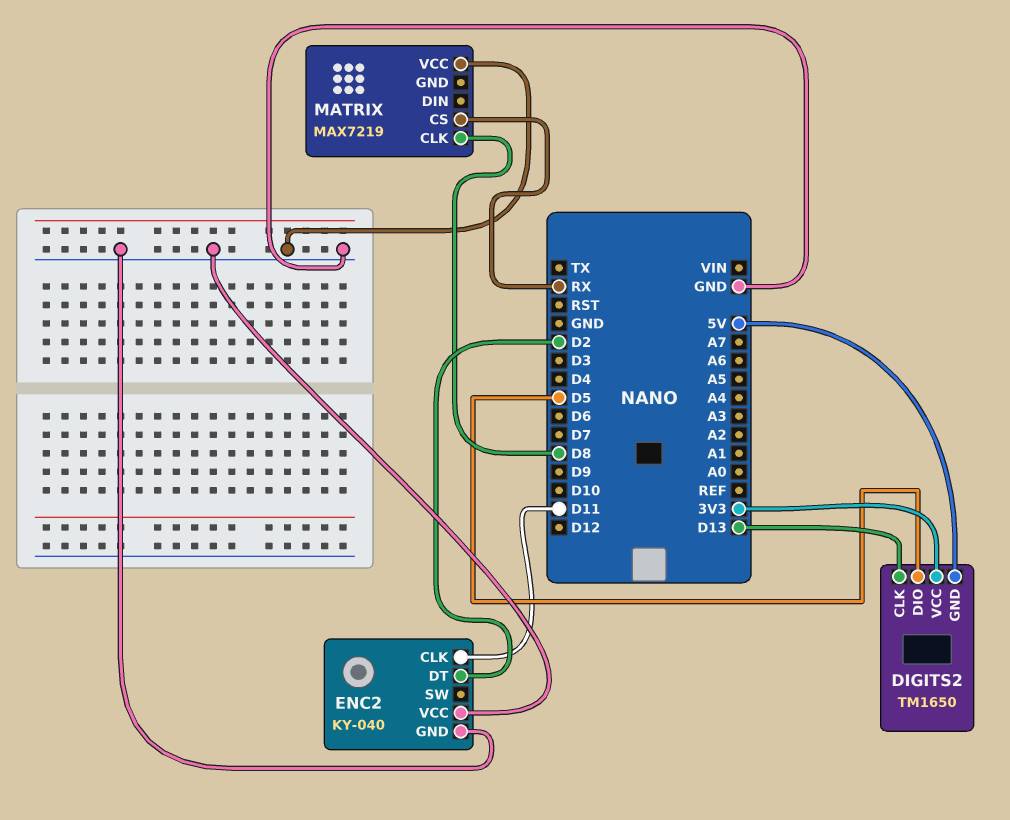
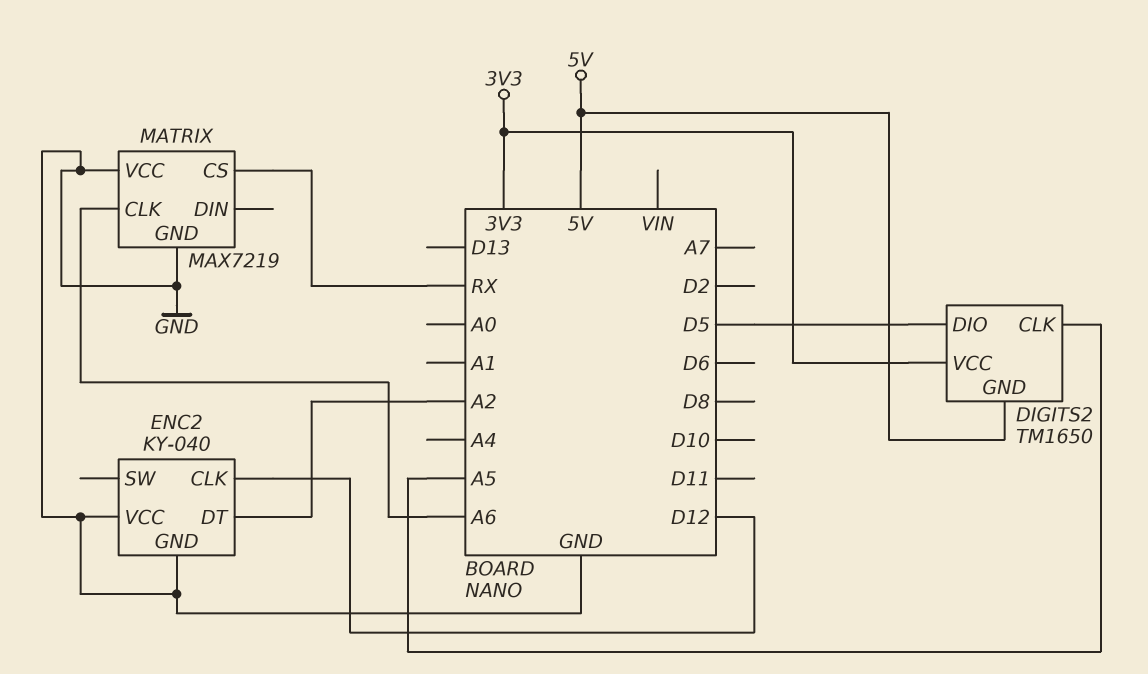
DIGITS2 pin CLK: D13 -> A5
ENC2 pin CLK: D11 -> D12
ENC2 pin DT: D2 -> A2
MATRIX pin CLK: D8 -> A6
MATRIX pin GND: none -> GND

